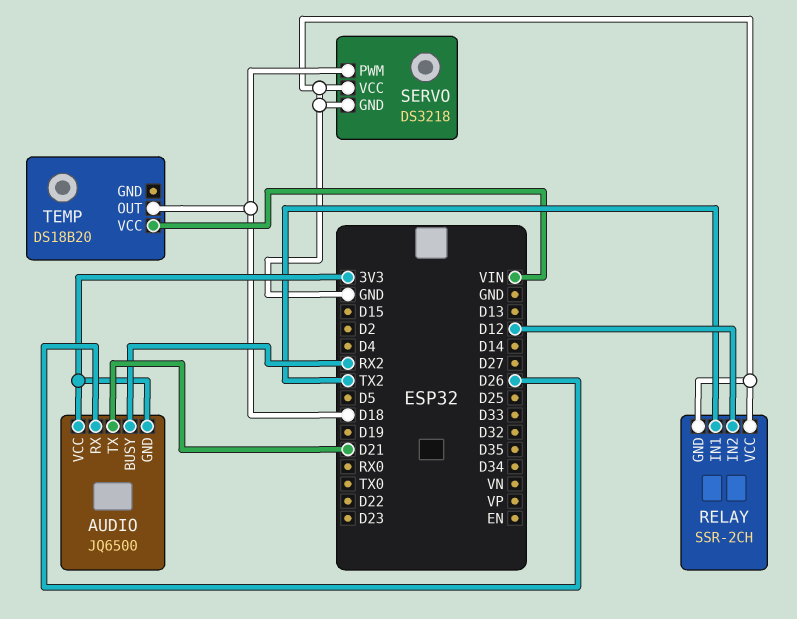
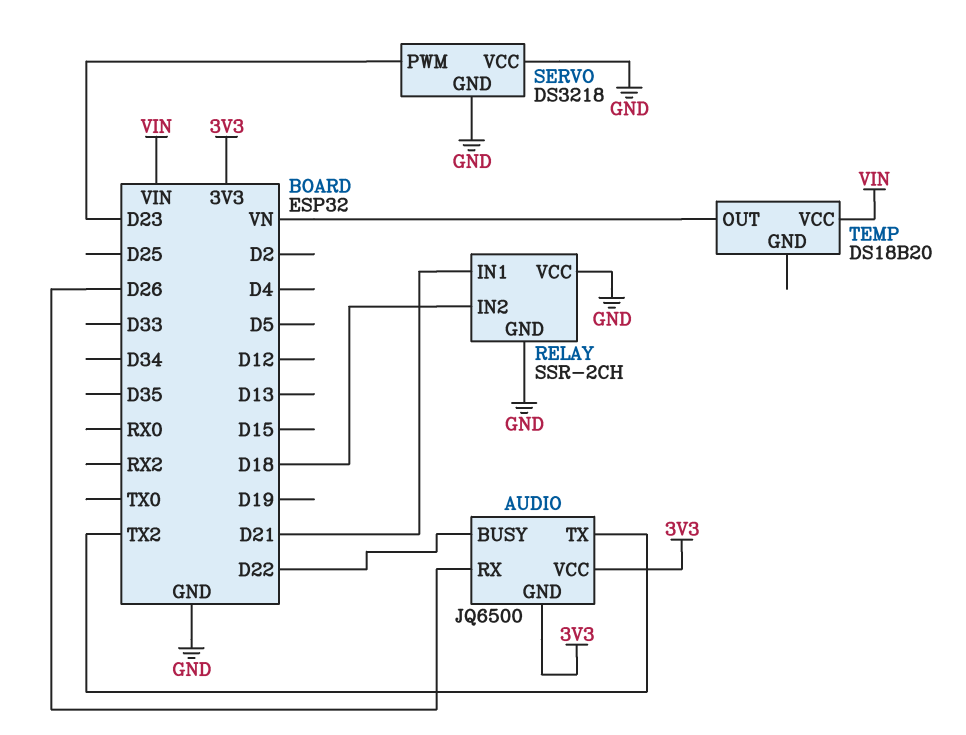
AUDIO pin BUSY: RX2 -> D22
AUDIO pin TX: D21 -> TX2
RELAY pin IN1: TX2 -> D21
RELAY pin IN2: D12 -> D18
SERVO pin PWM: D18 -> D23
TEMP pin OUT: D18 -> VN

